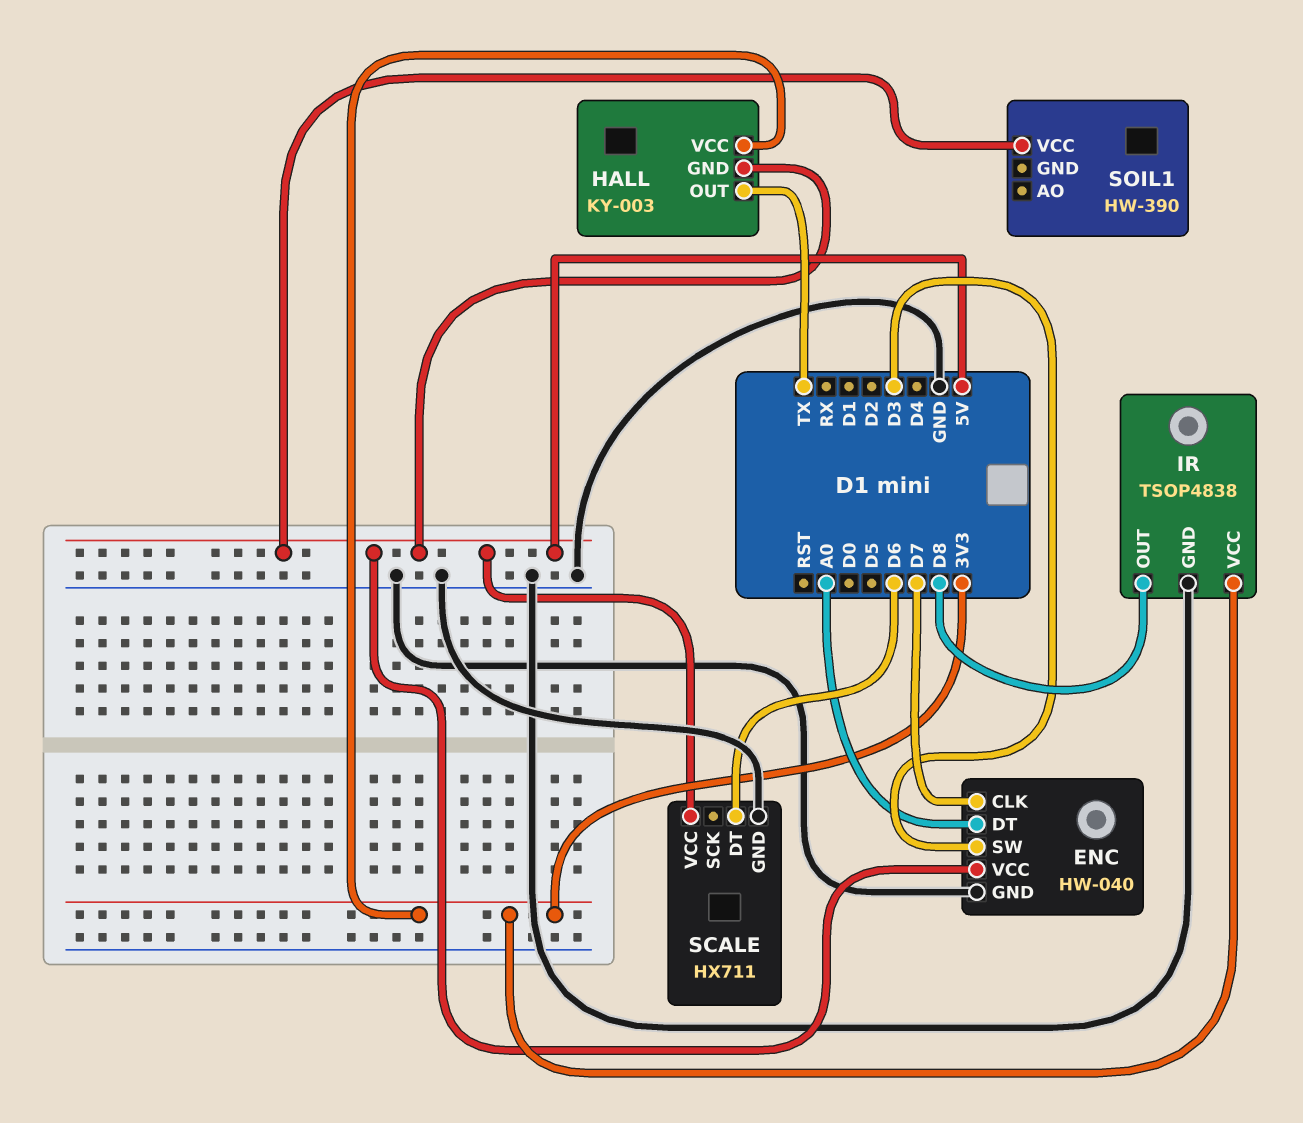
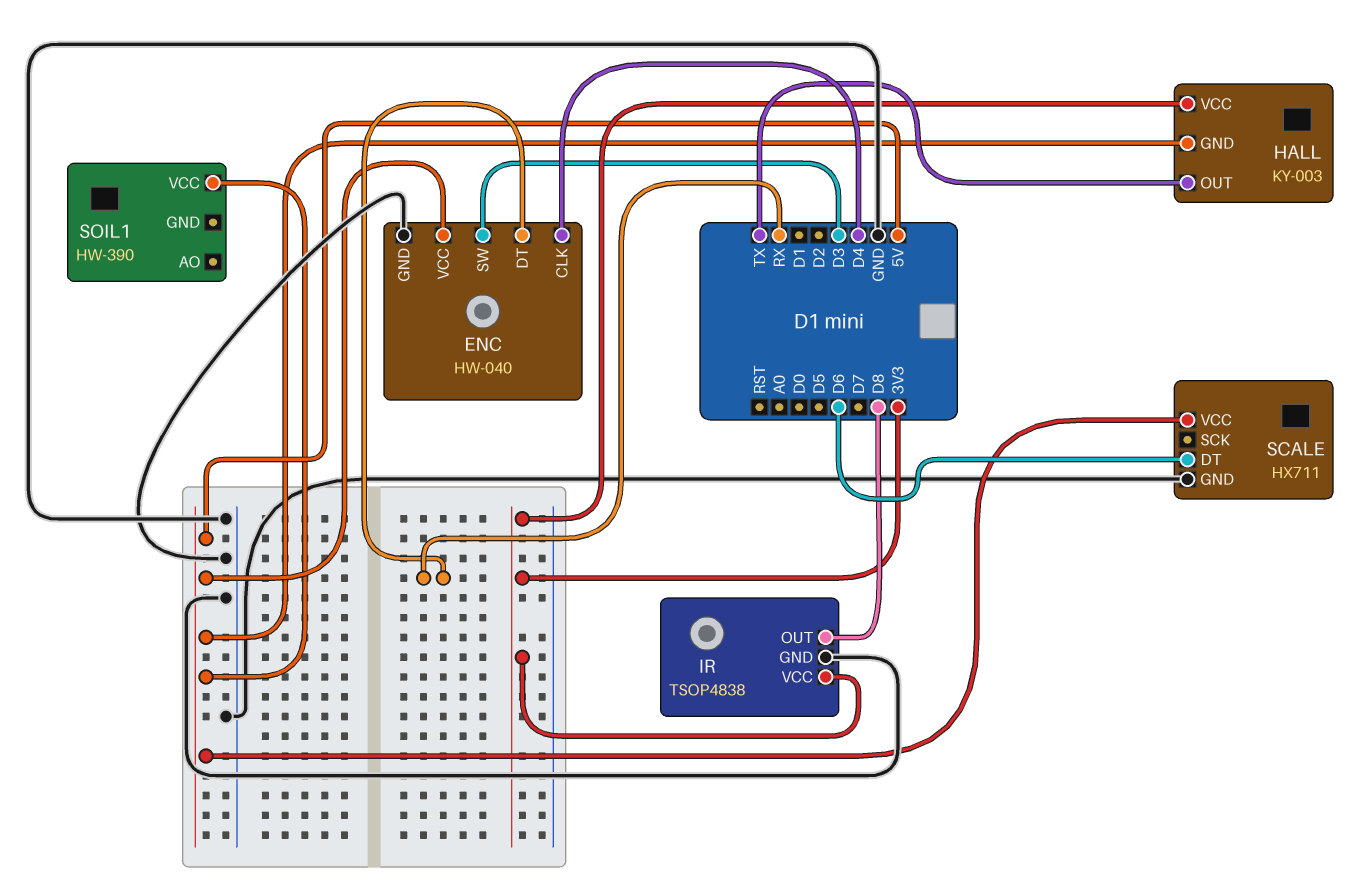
ENC pin CLK: D7 -> D4
ENC pin DT: A0 -> RX

